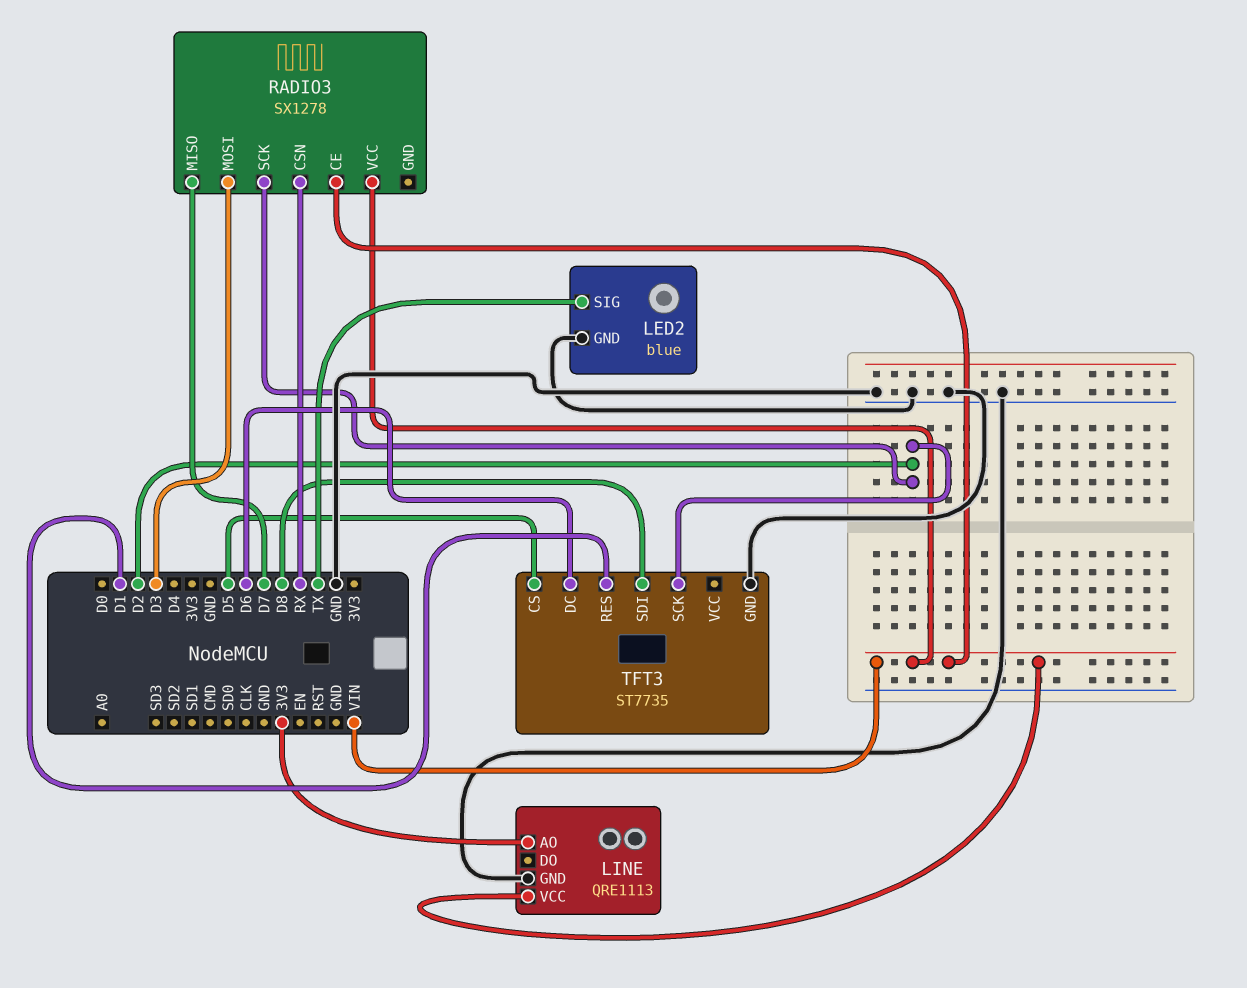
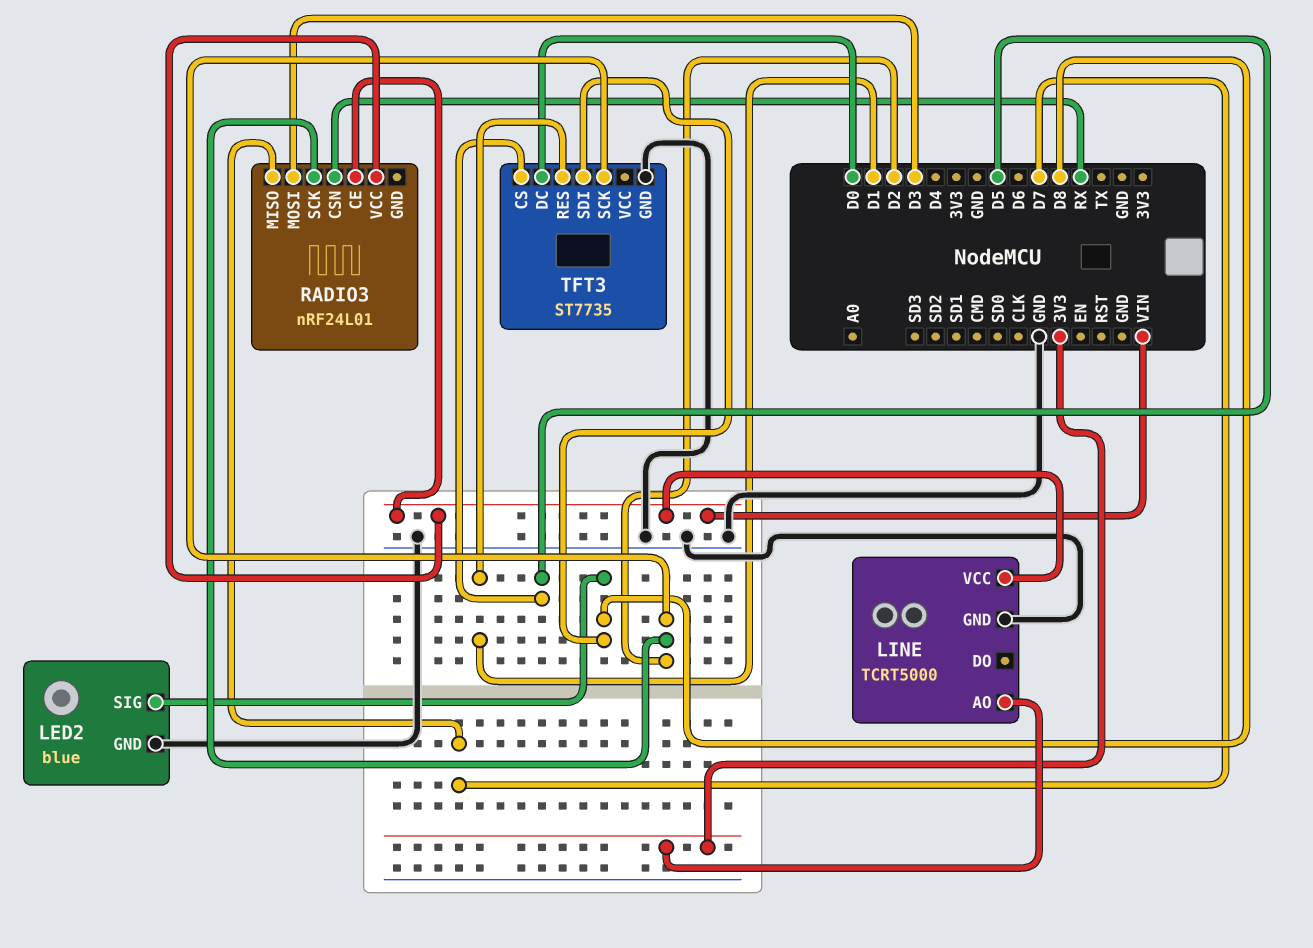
LED2 pin SIG: TX -> D8
LINE: QRE1113 -> TCRT5000
RADIO3: SX1278 -> nRF24L01
TFT3 pin DC: D6 -> D0

